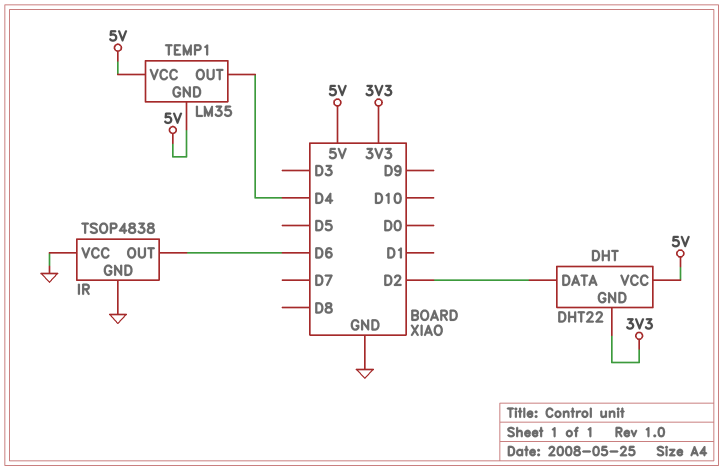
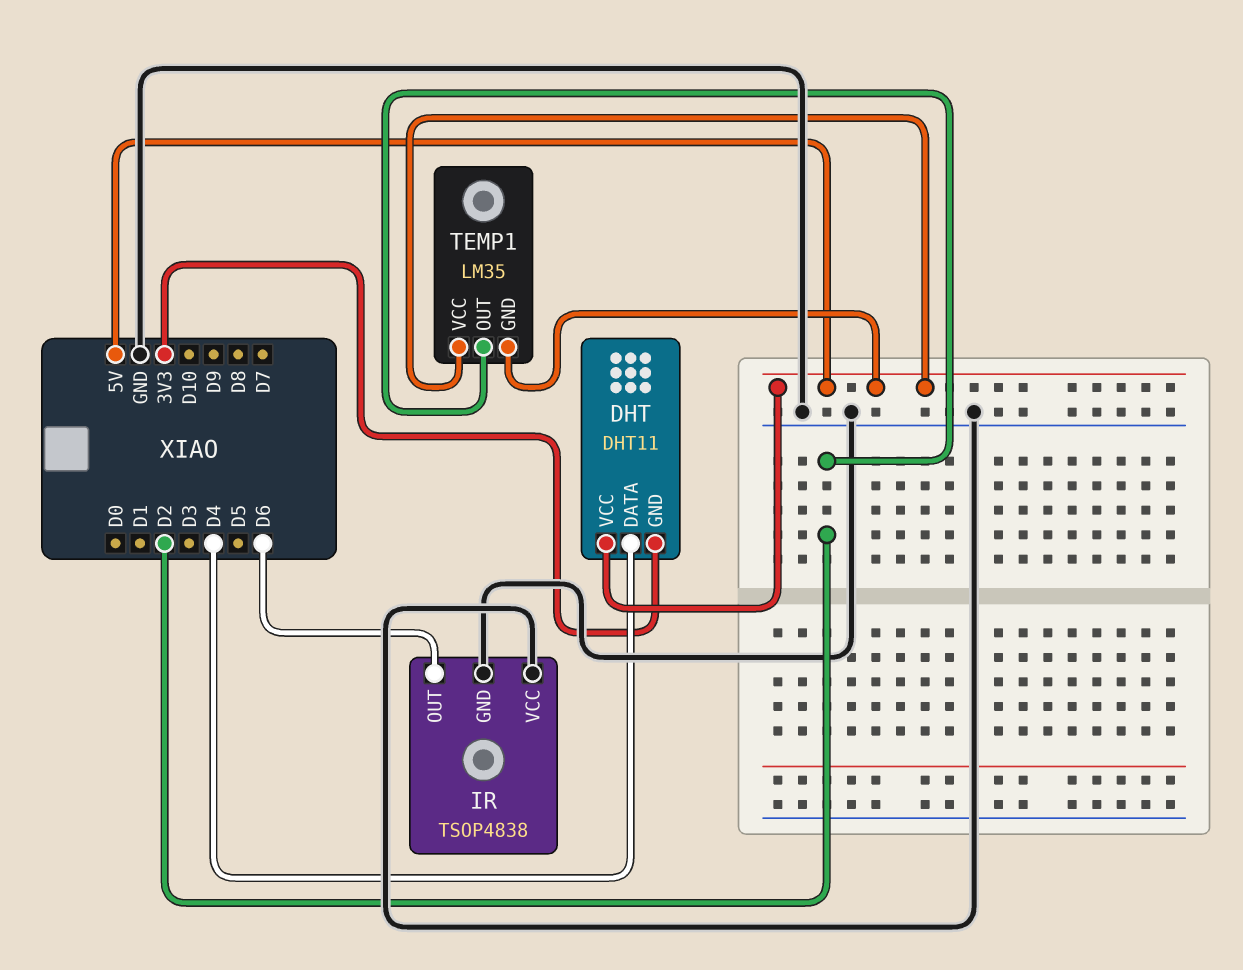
DHT: DHT22 -> DHT11
DHT pin DATA: D2 -> D4
TEMP1 pin OUT: D4 -> D2

